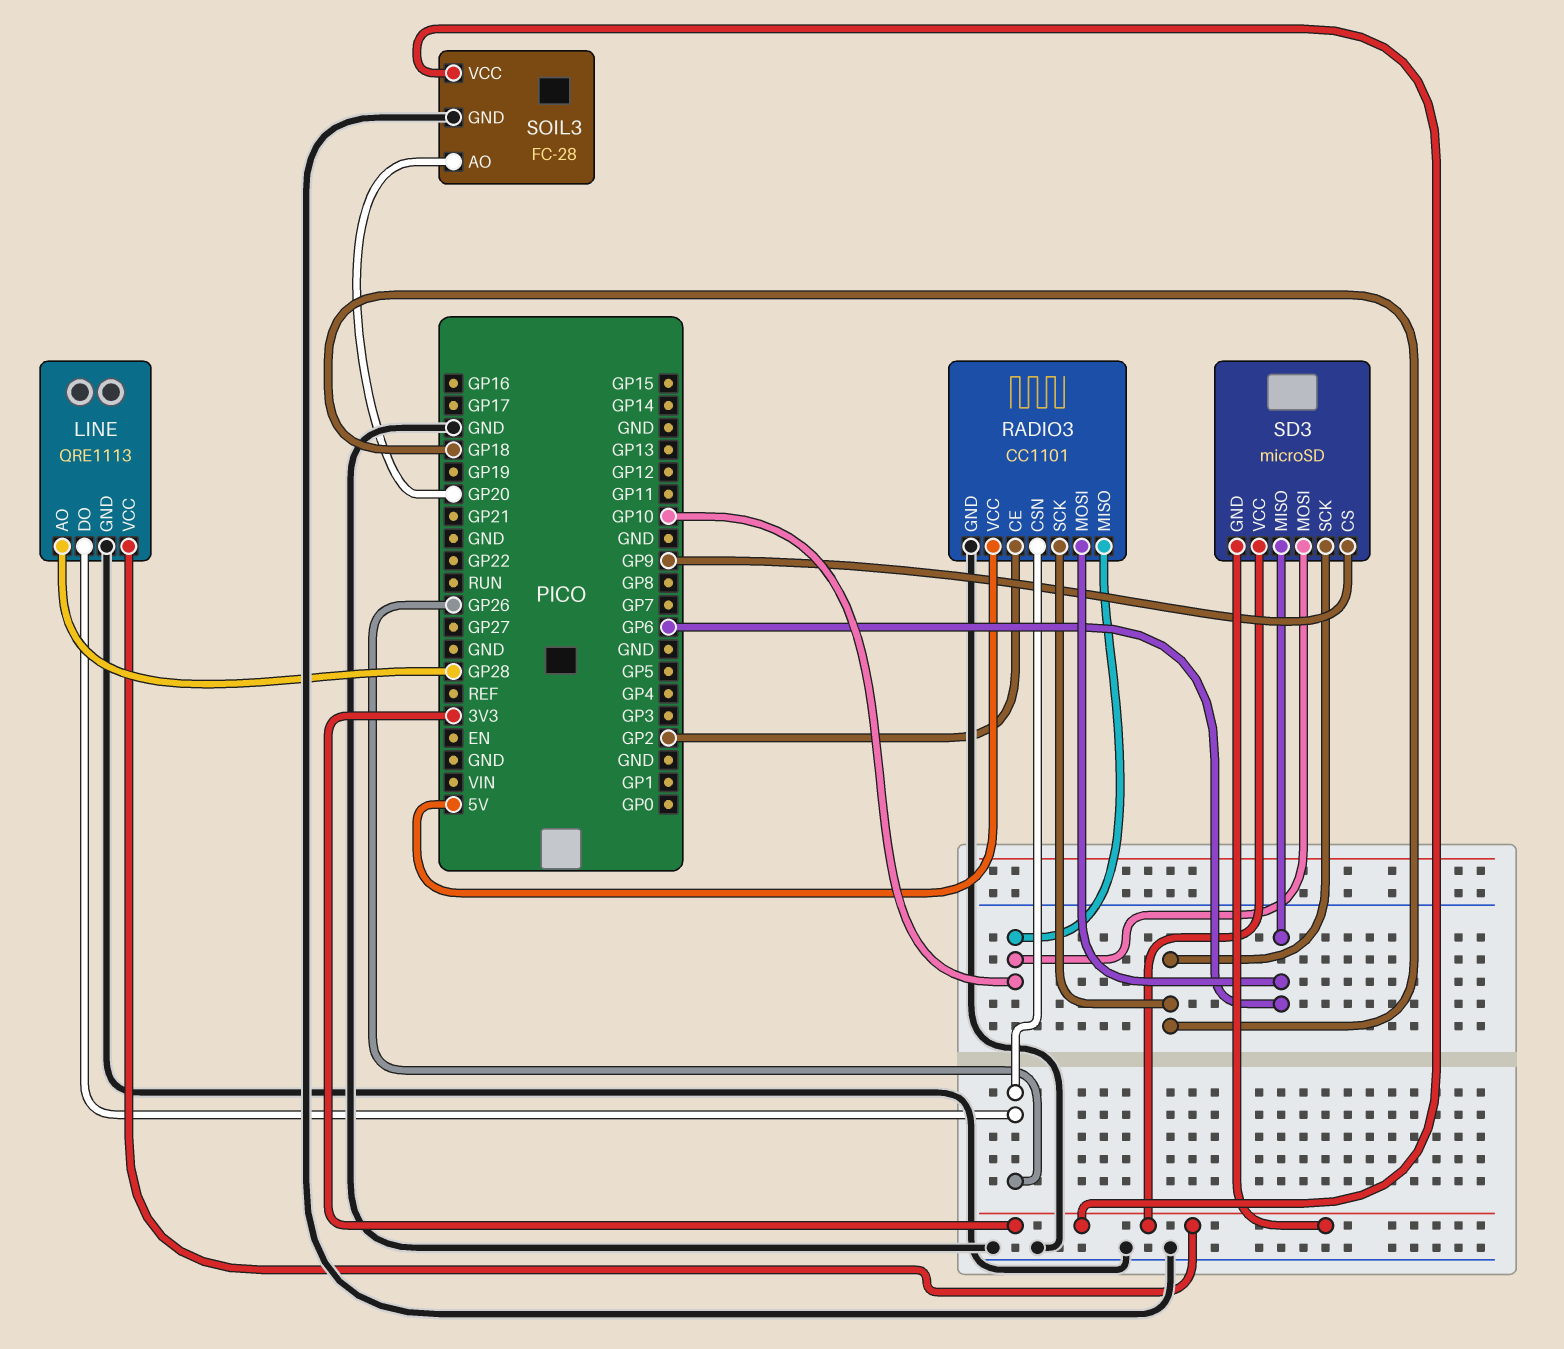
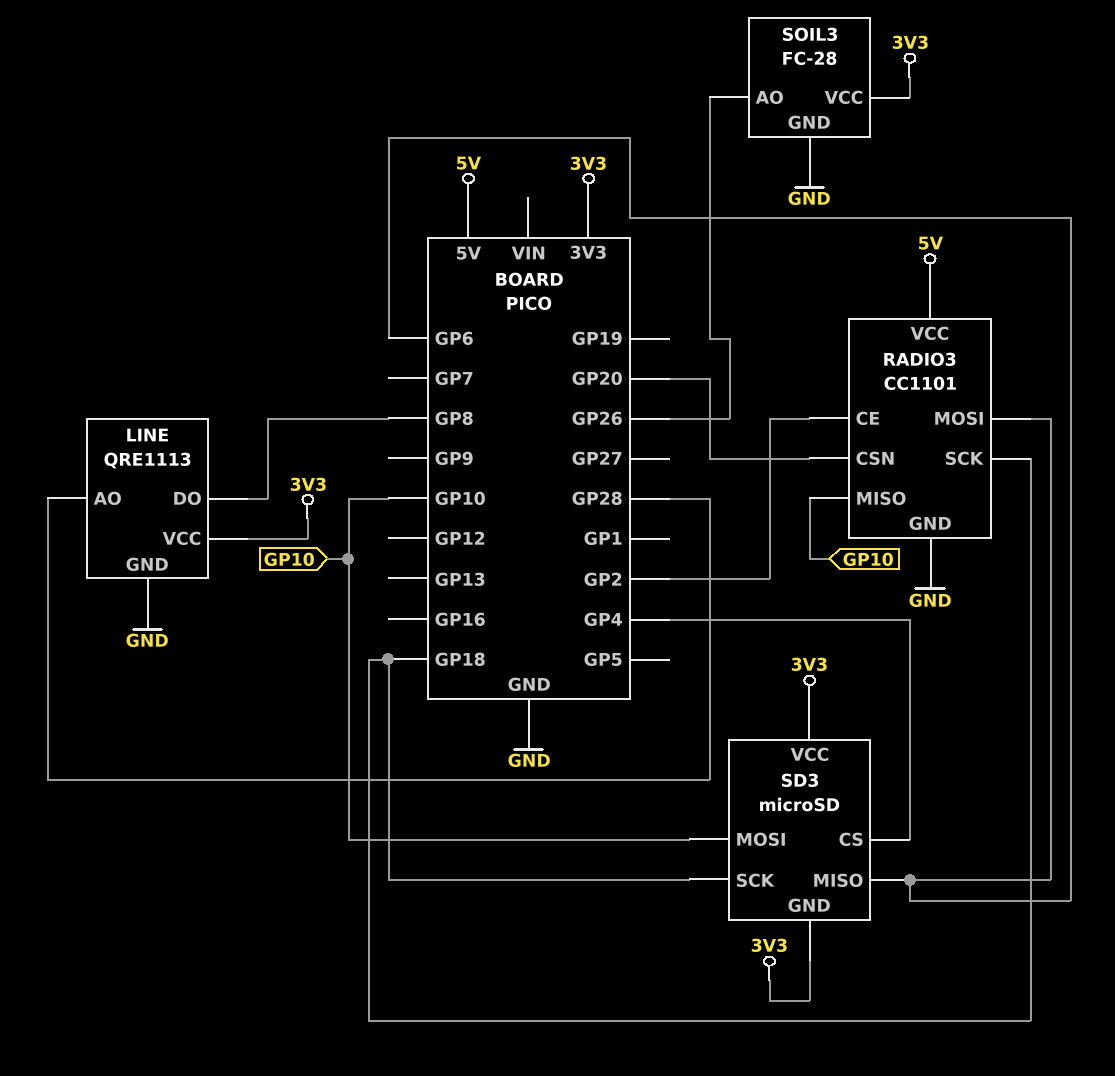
LINE pin DO: GP26 -> GP8
RADIO3 pin CSN: GP26 -> GP20
SD3 pin CS: GP9 -> GP4
SOIL3 pin AO: GP20 -> GP26

